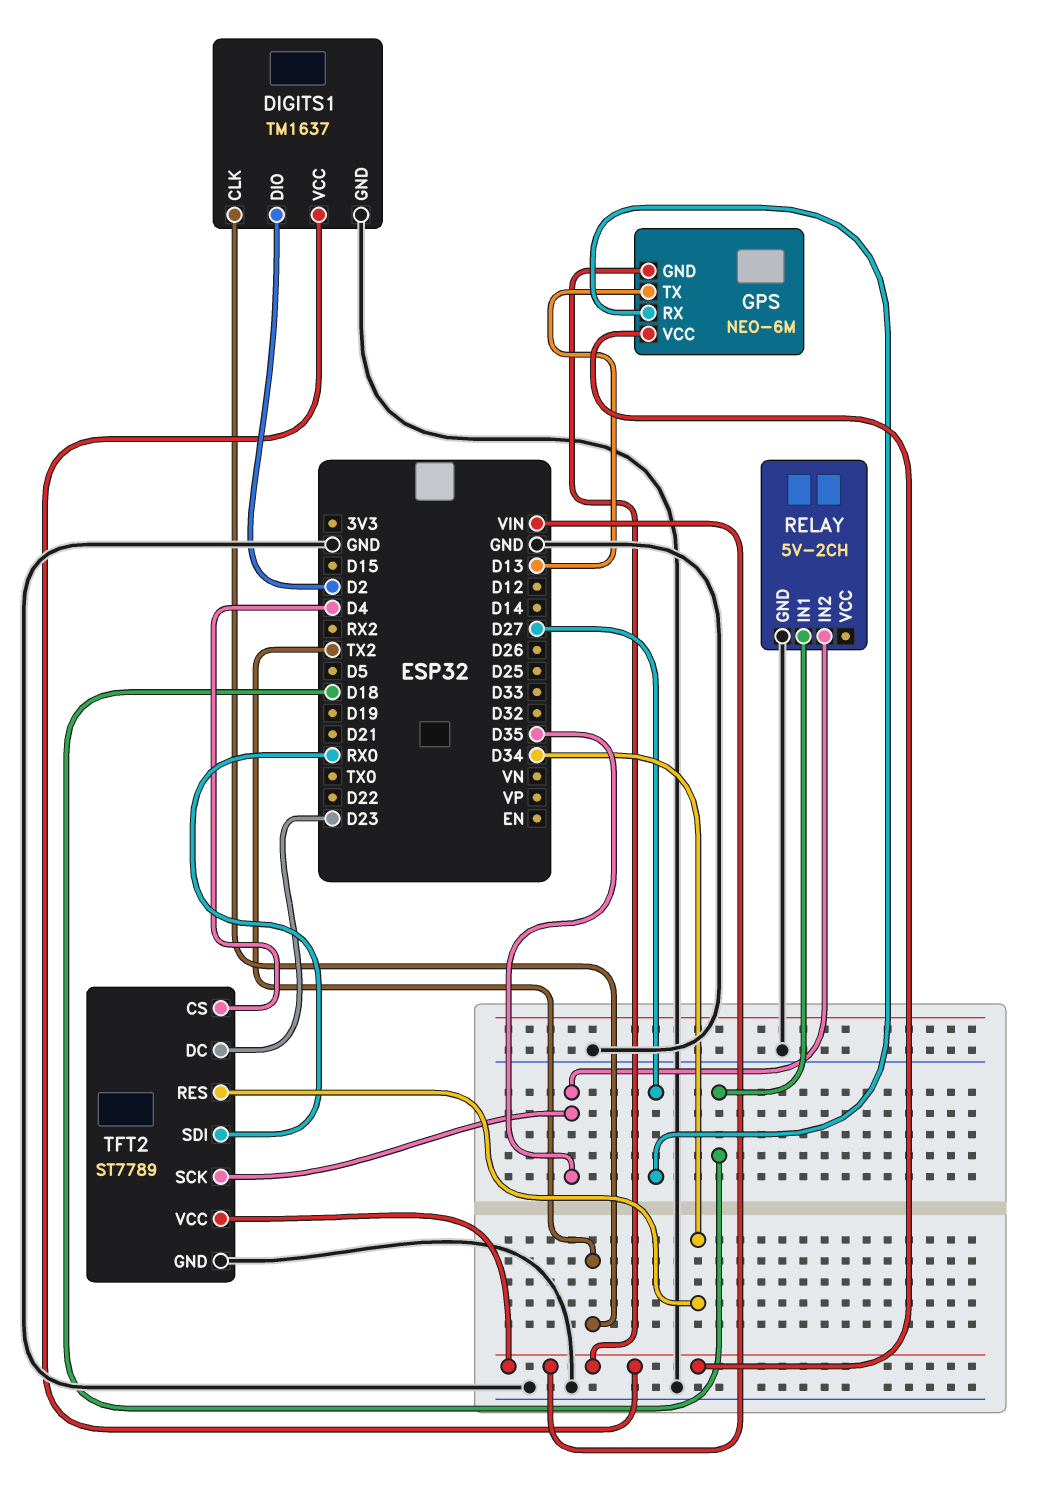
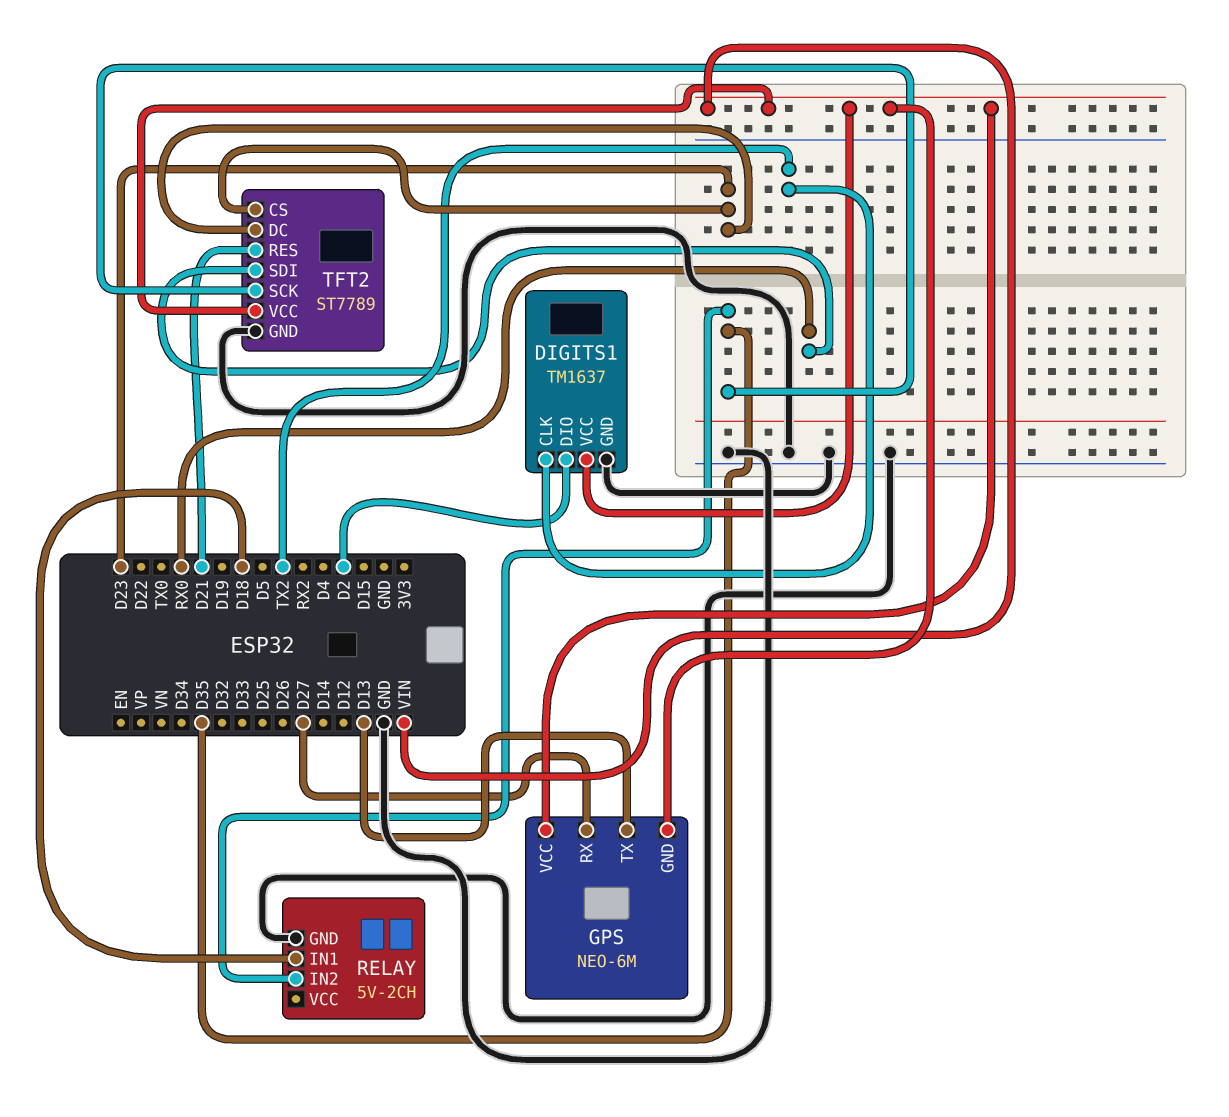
TFT2 pin CS: D4 -> D23
TFT2 pin RES: D34 -> D21

